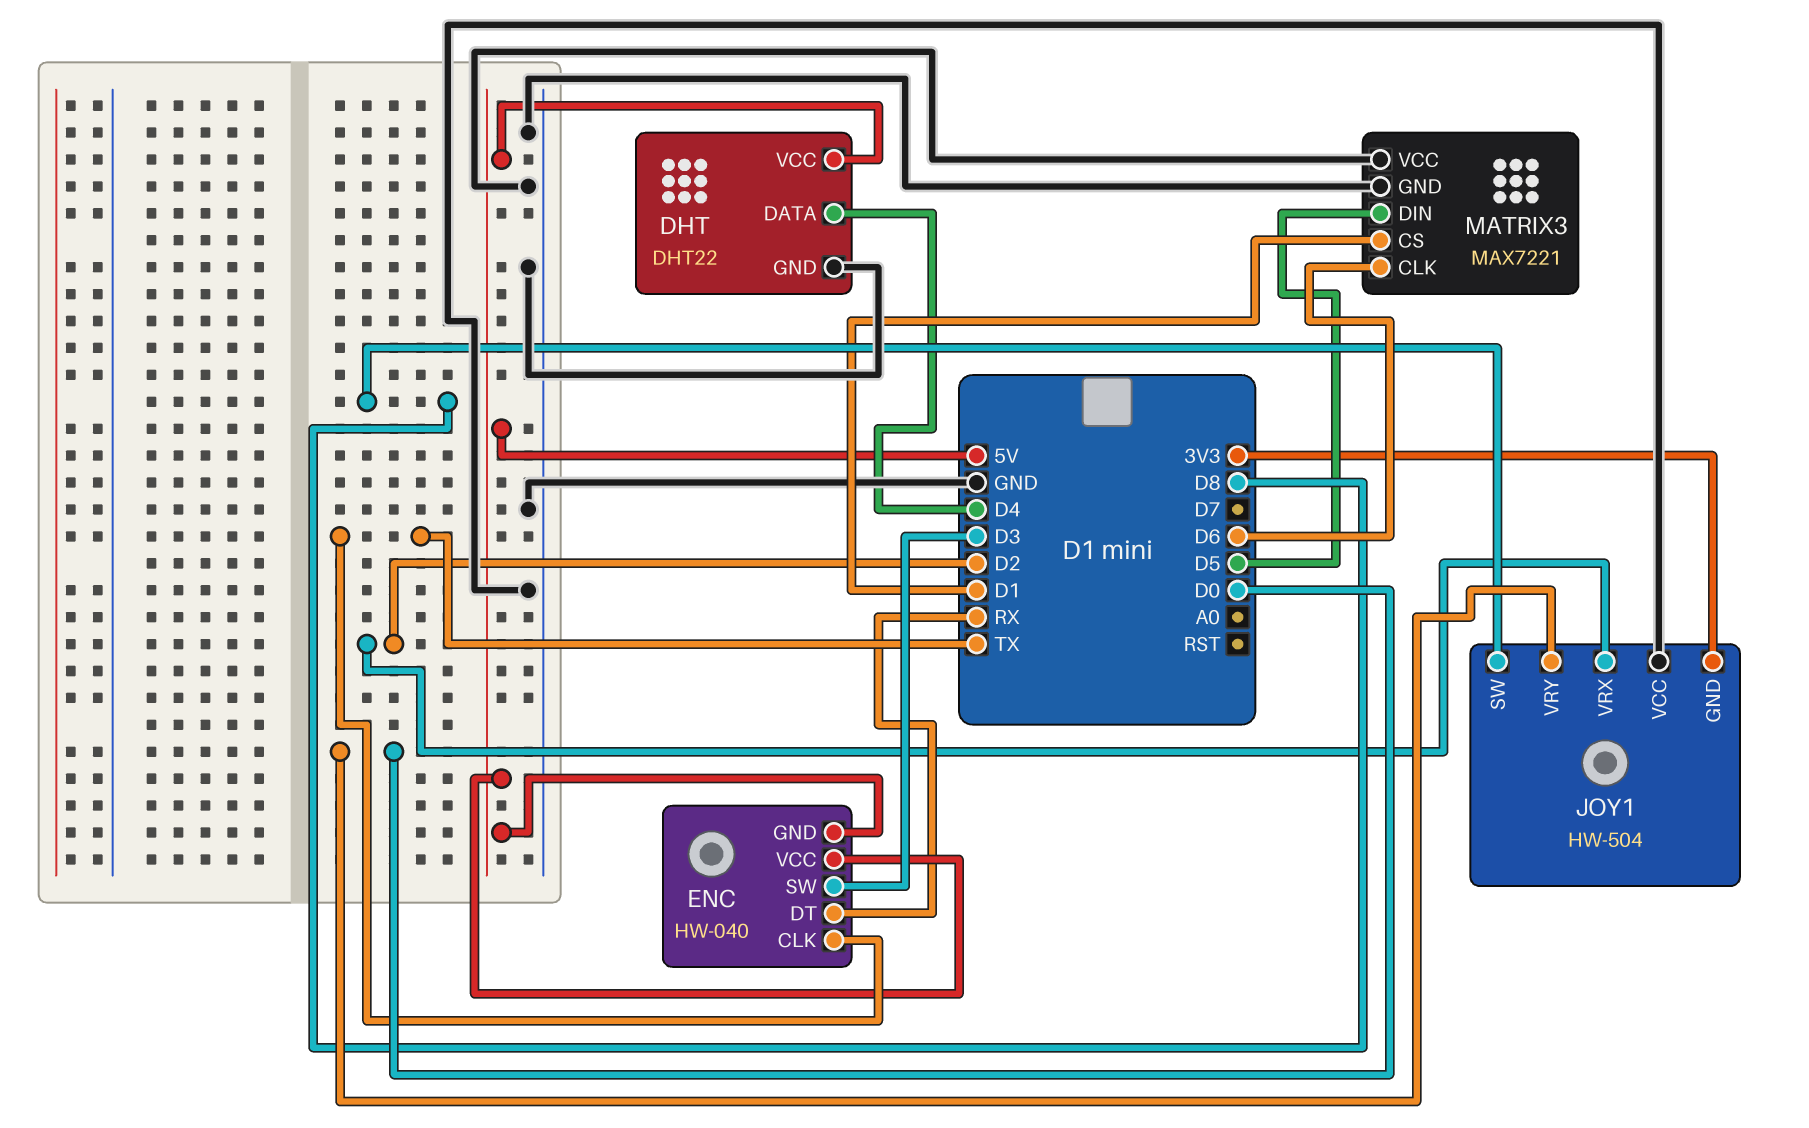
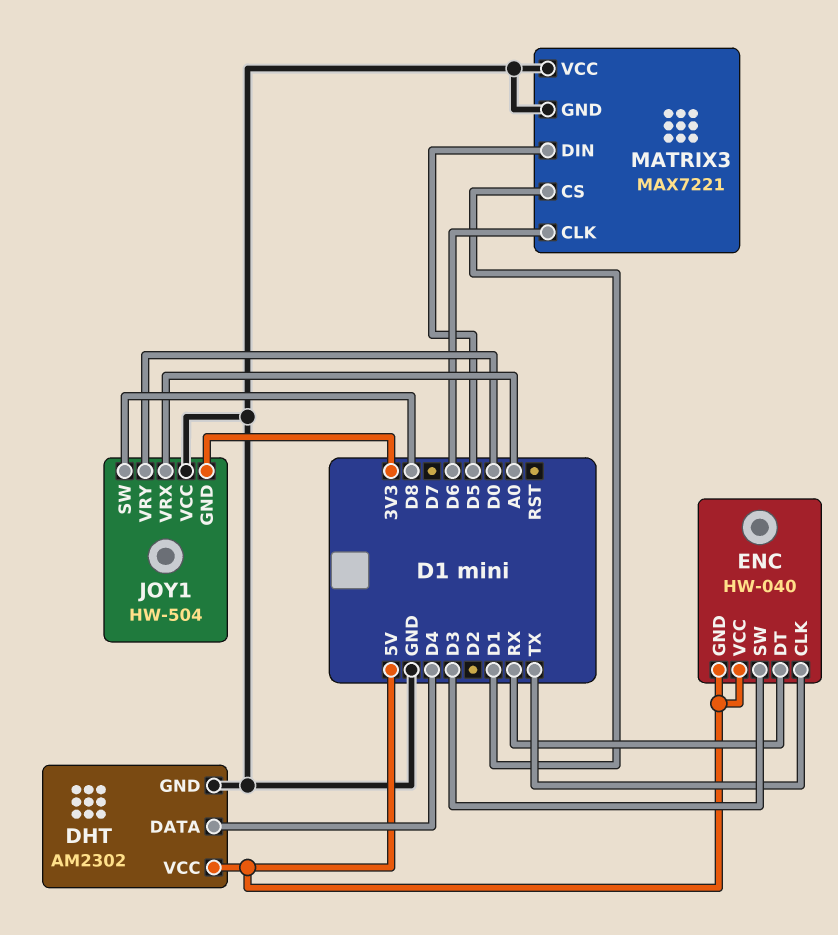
DHT: DHT22 -> AM2302
JOY1 pin VRX: D2 -> A0

